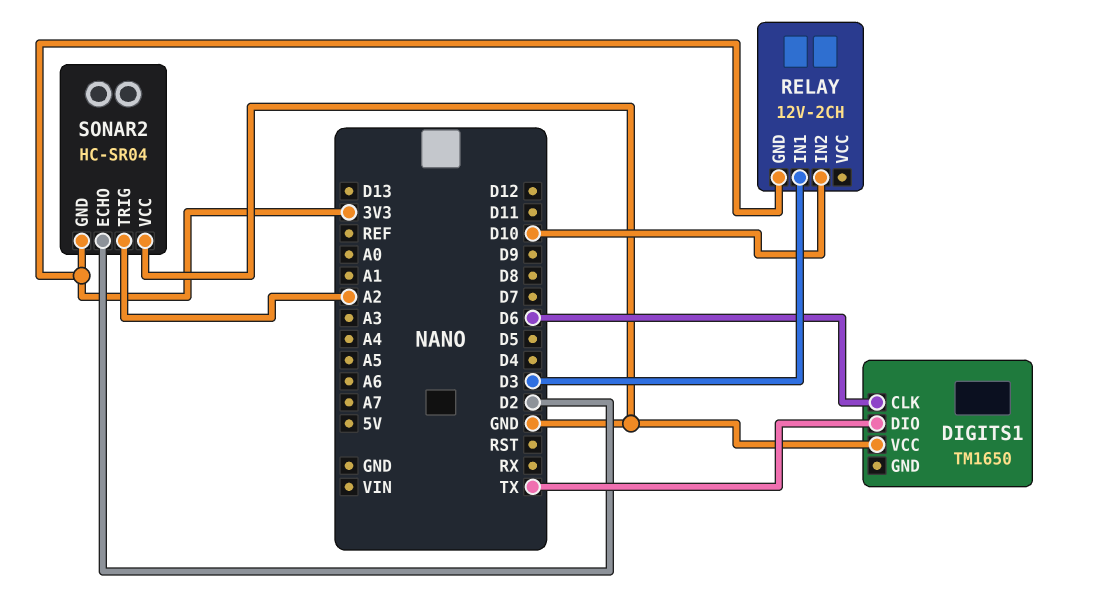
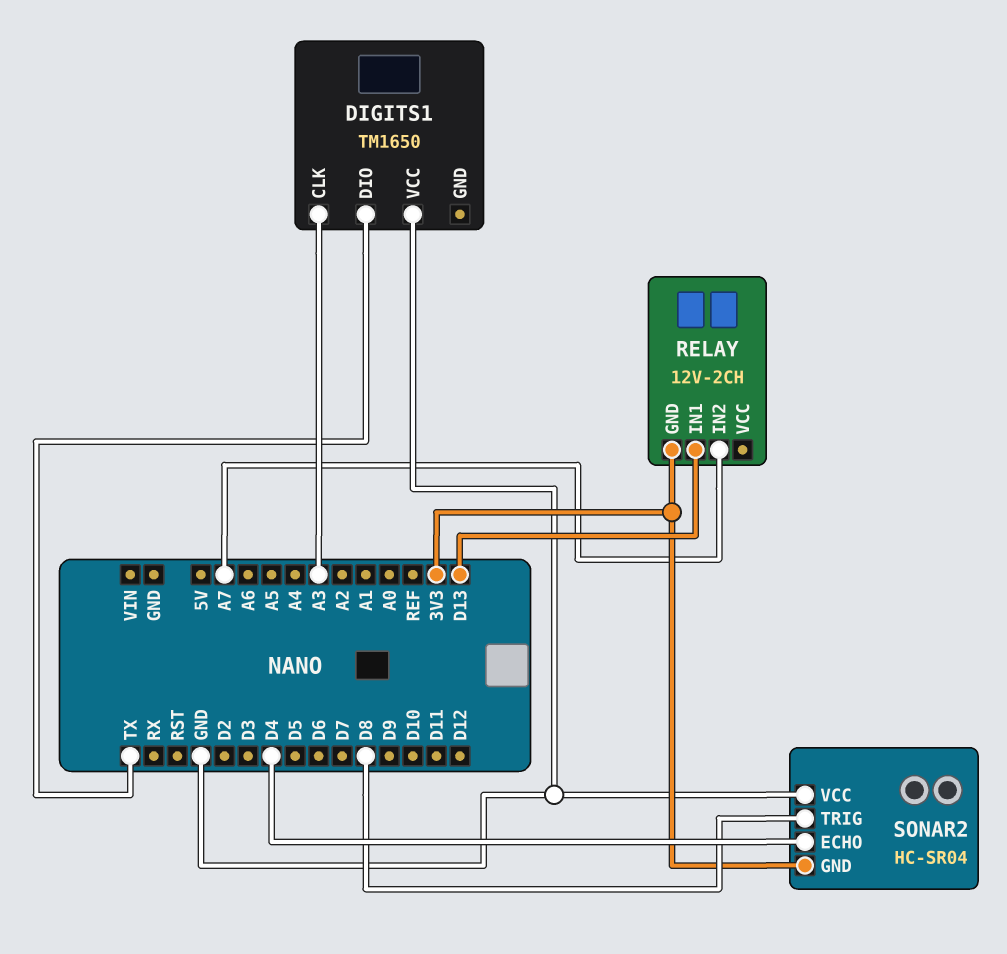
DIGITS1 pin CLK: D6 -> A3
RELAY pin IN1: D3 -> D13
RELAY pin IN2: D10 -> A7
SONAR2 pin ECHO: D2 -> D4
SONAR2 pin TRIG: A2 -> D8

